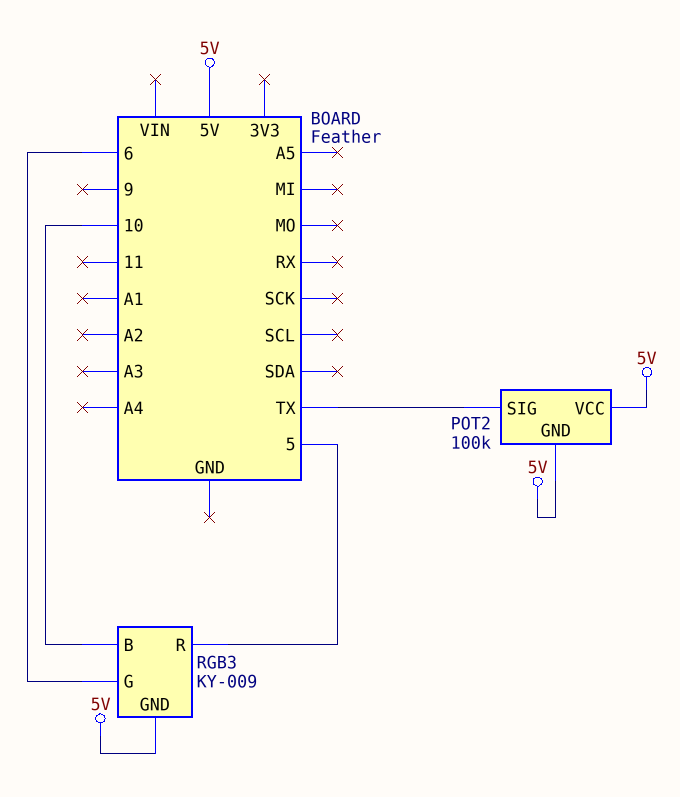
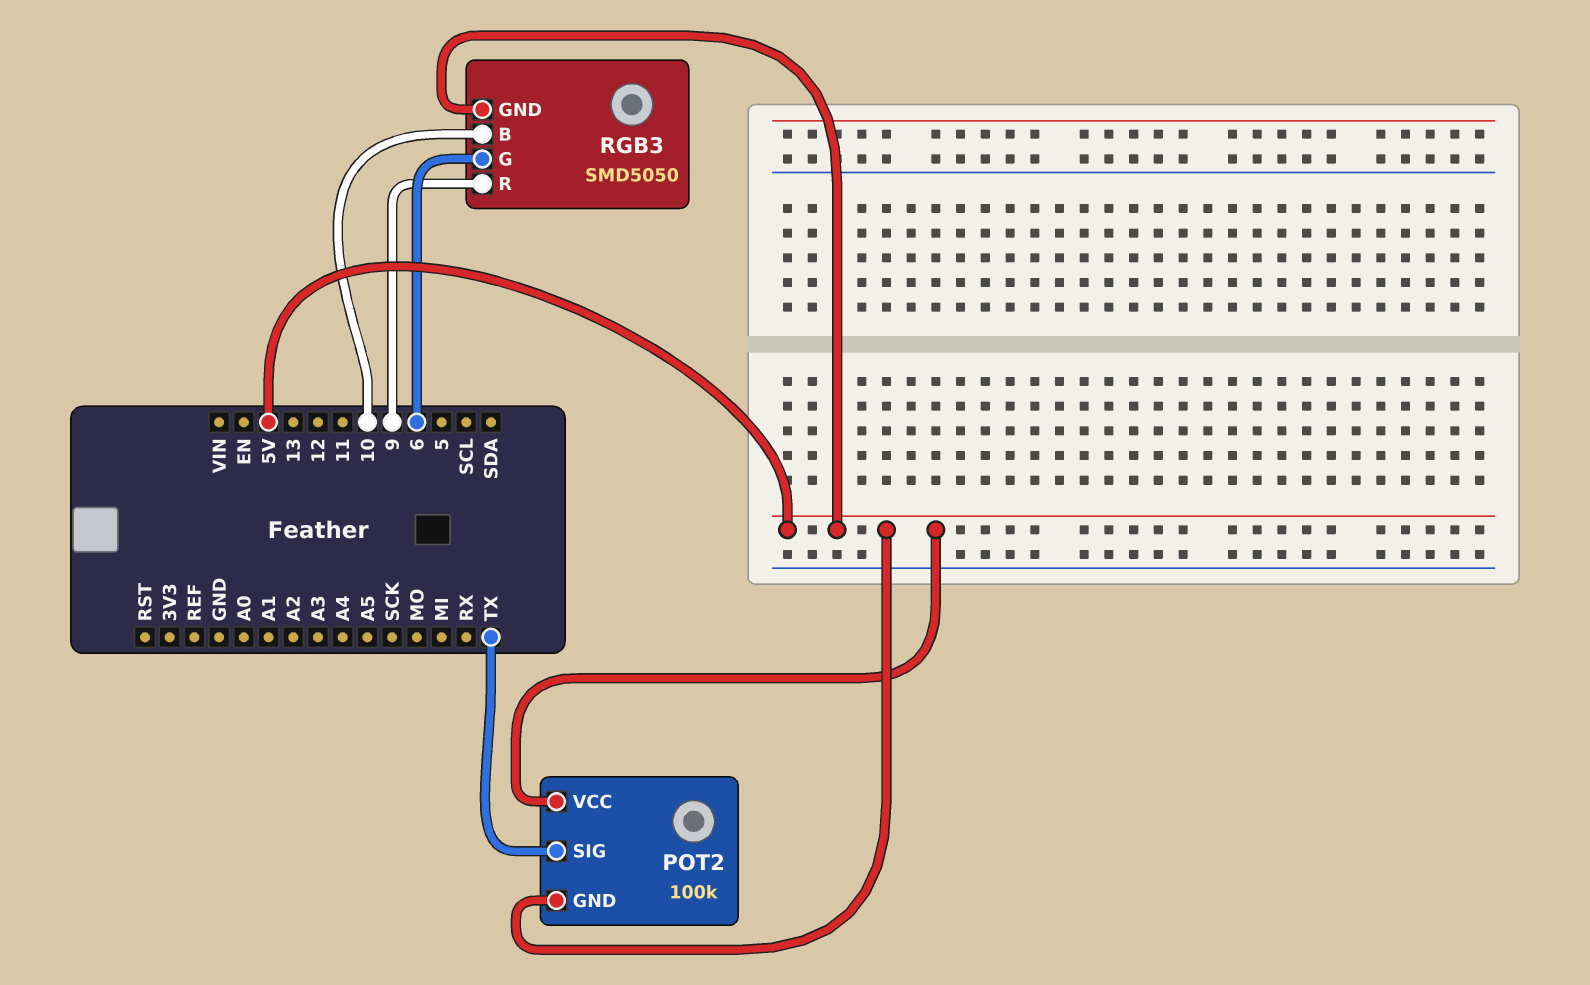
RGB3: KY-009 -> SMD5050
RGB3 pin R: 5 -> 9

